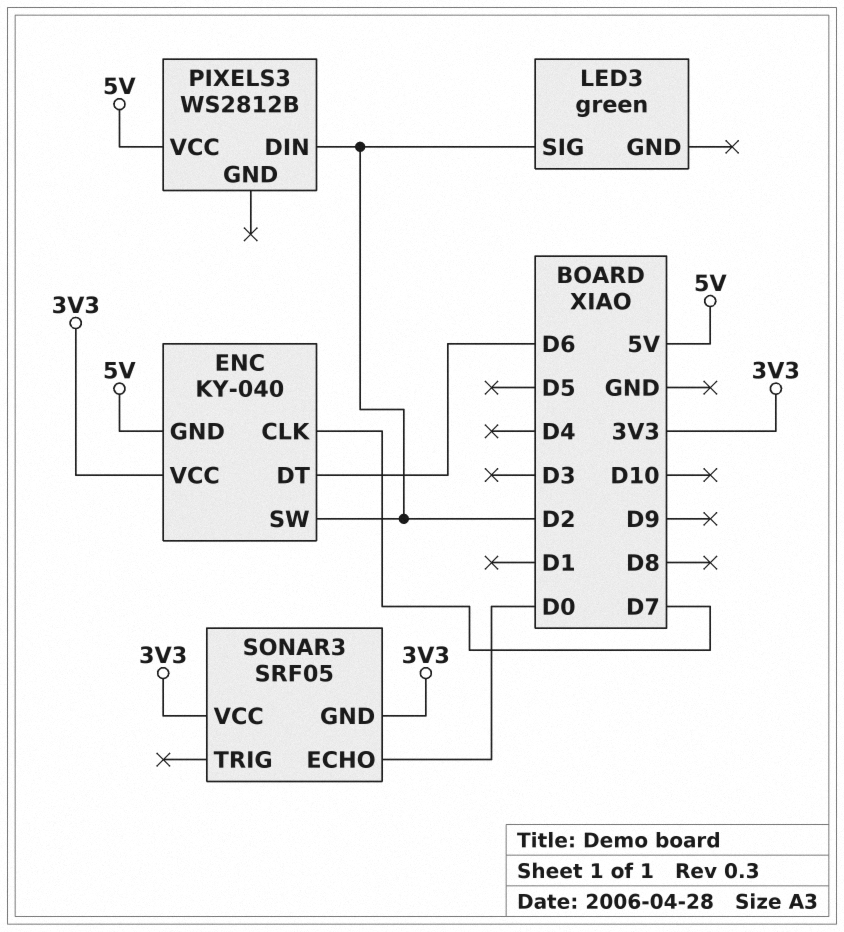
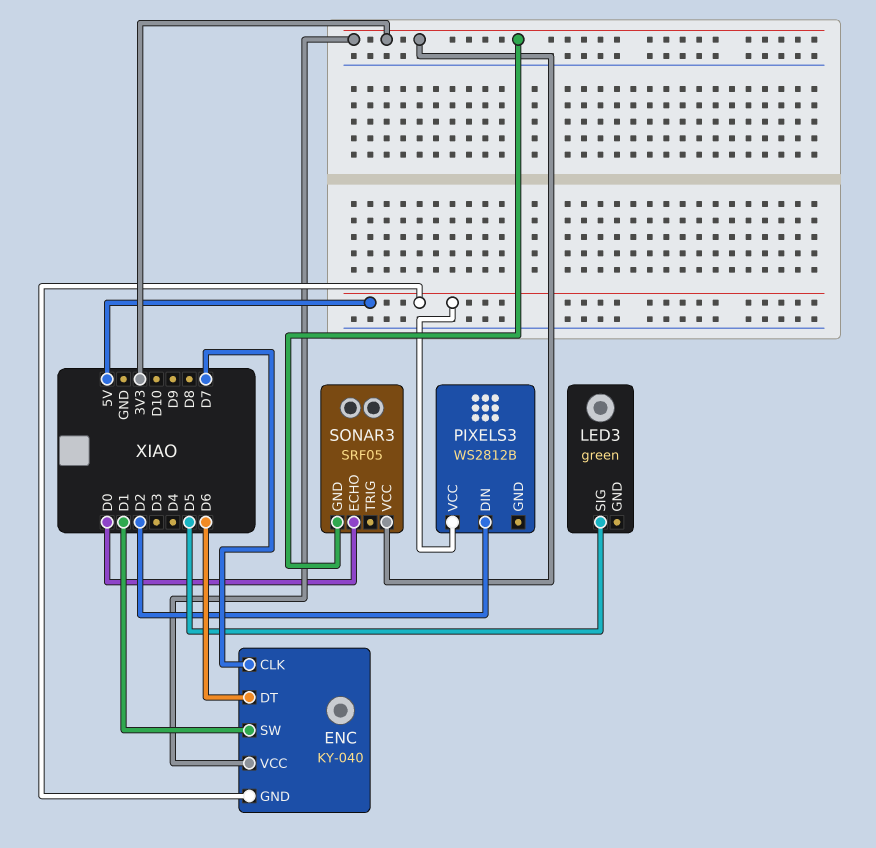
ENC pin SW: D2 -> D1
LED3 pin SIG: D2 -> D5

